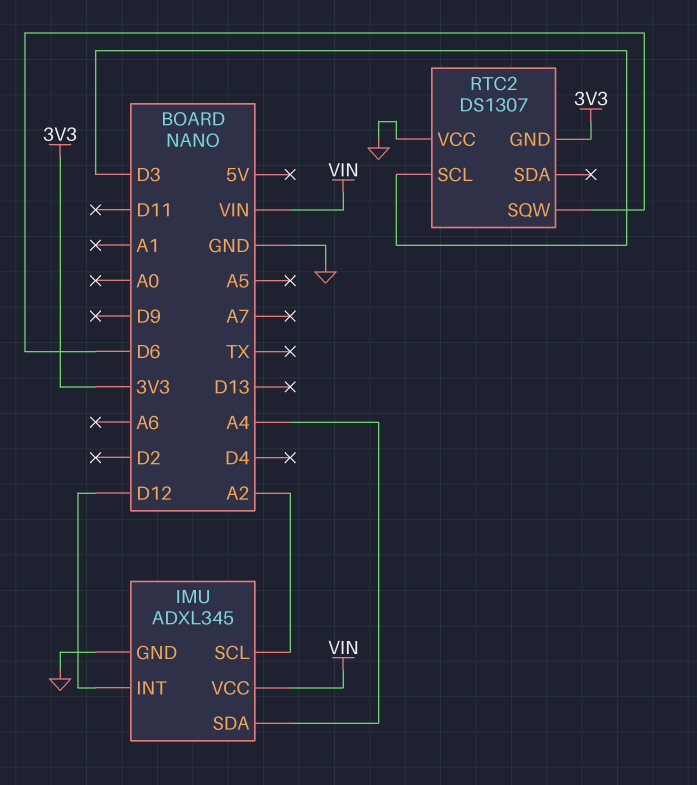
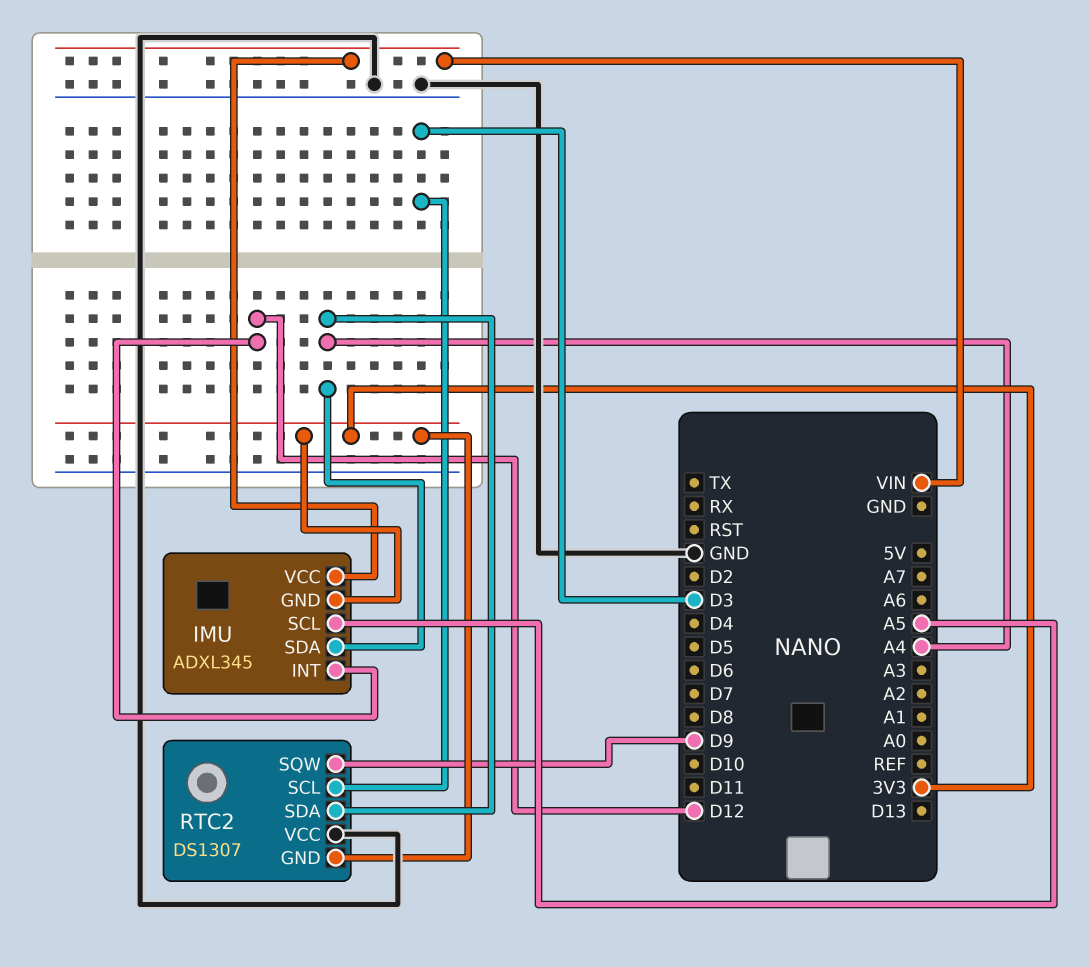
IMU pin GND: GND -> 3V3
IMU pin SCL: A2 -> A5
RTC2 pin SDA: none -> A4
RTC2 pin SQW: D6 -> D9

